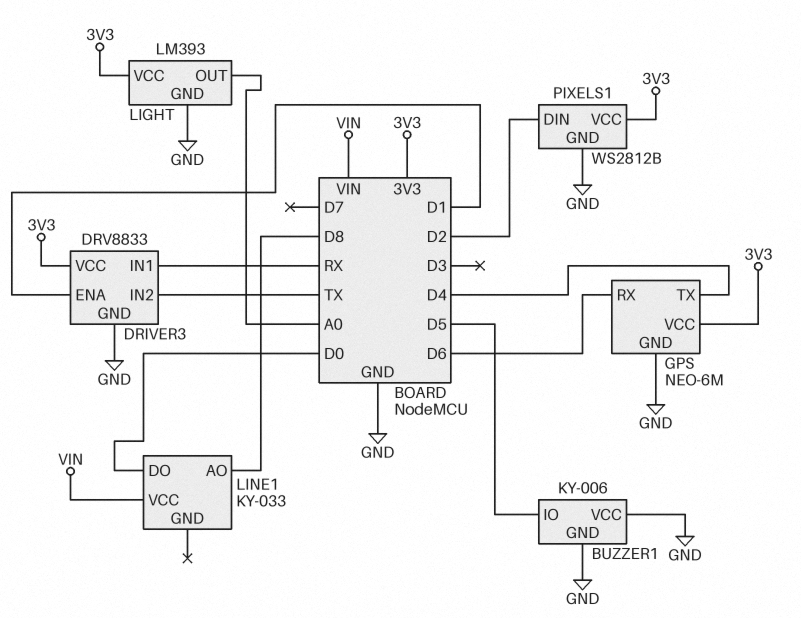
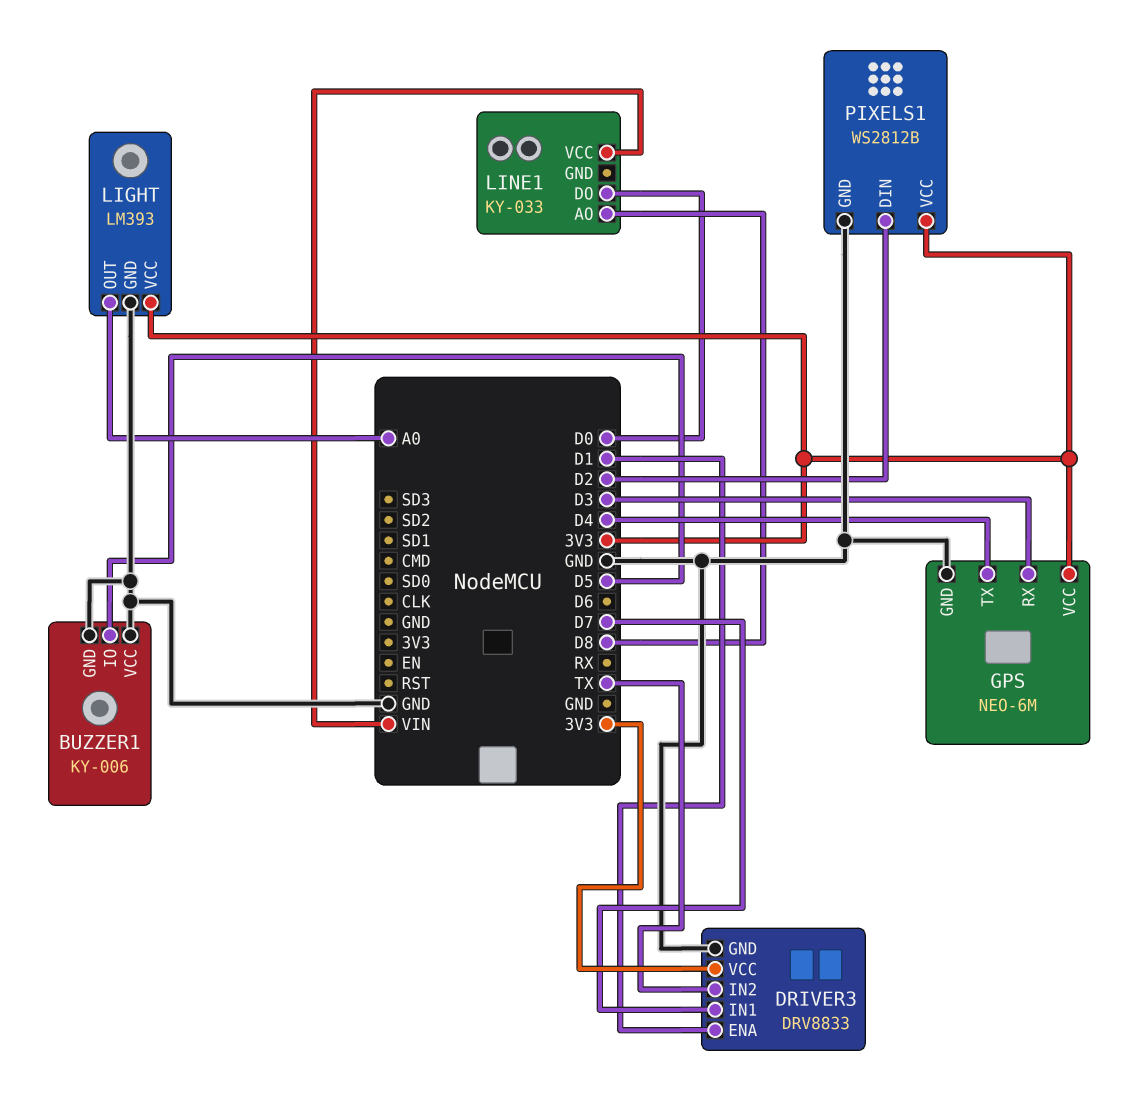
DRIVER3 pin IN1: RX -> D7
GPS pin RX: D6 -> D3

